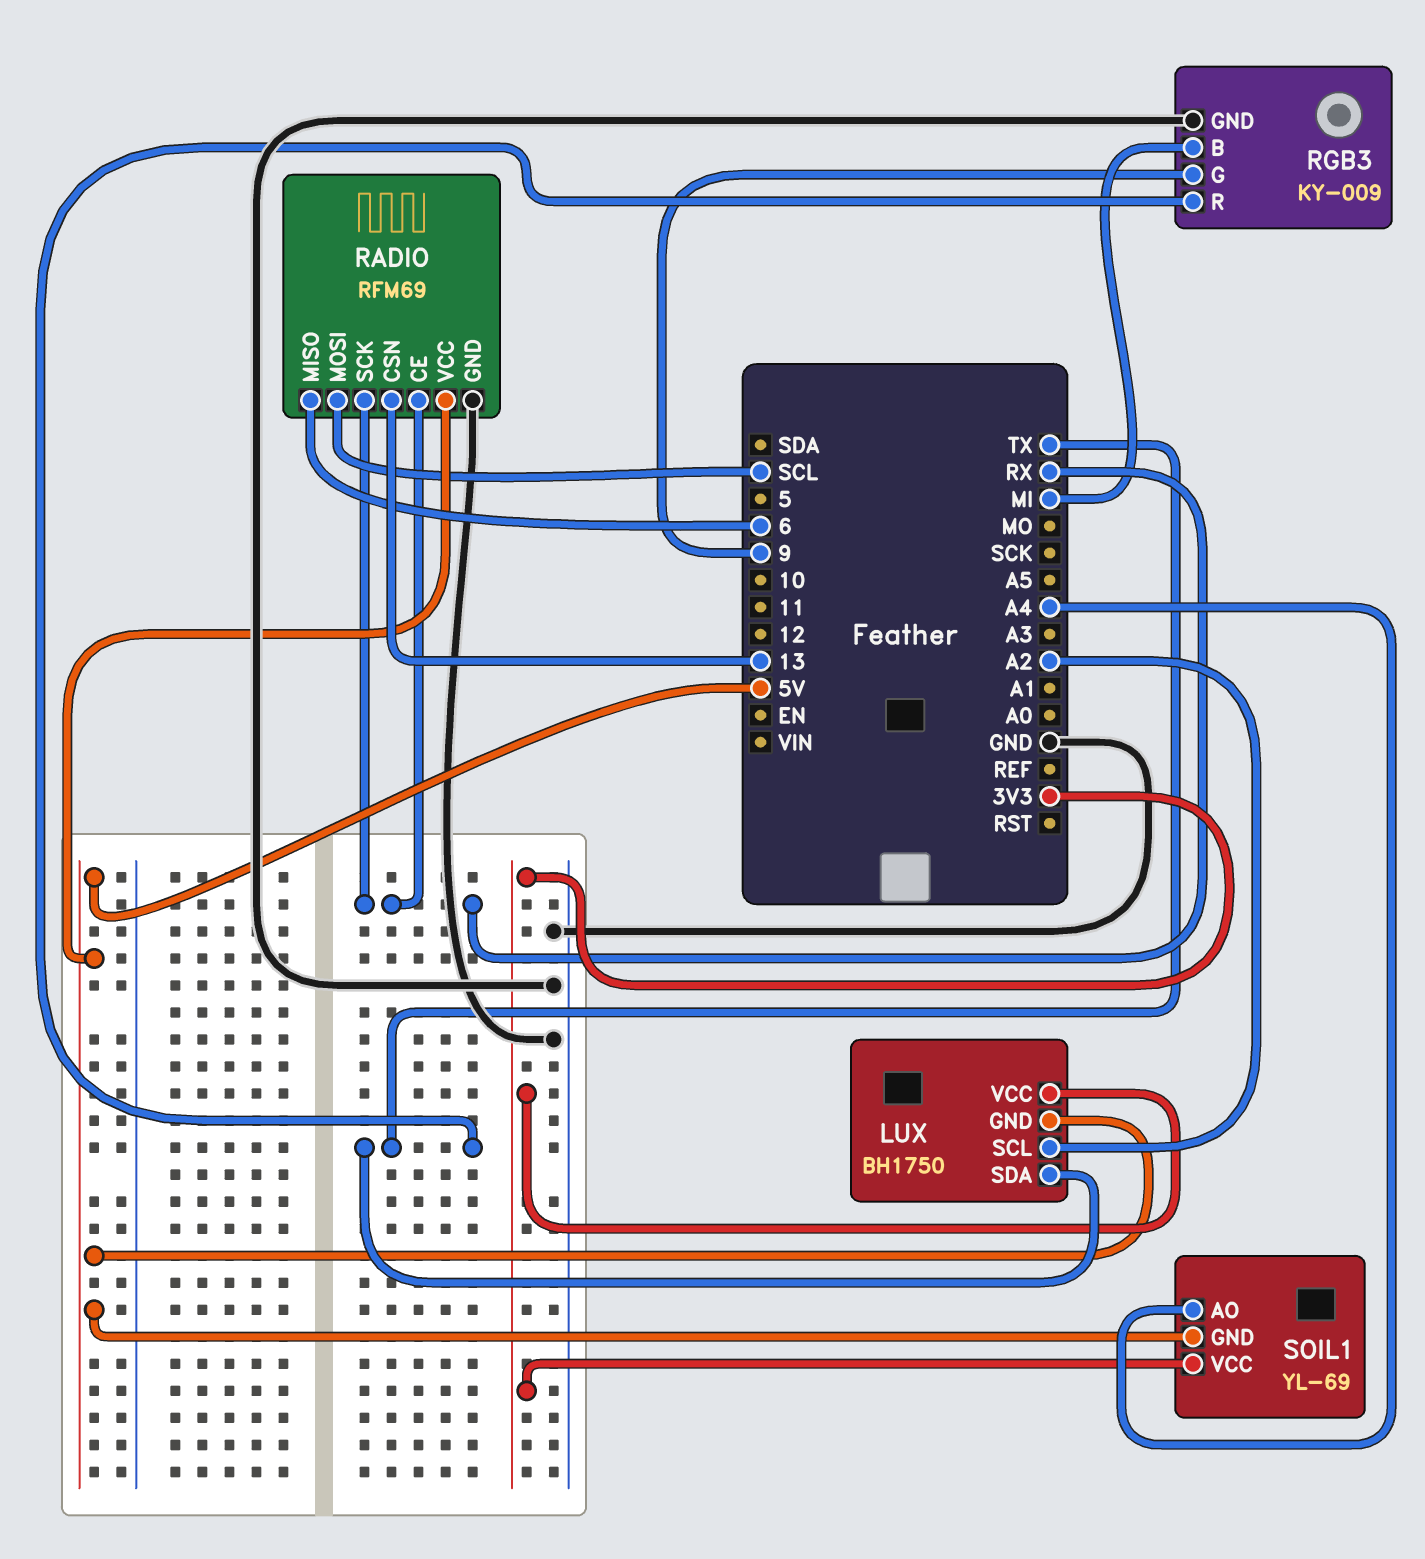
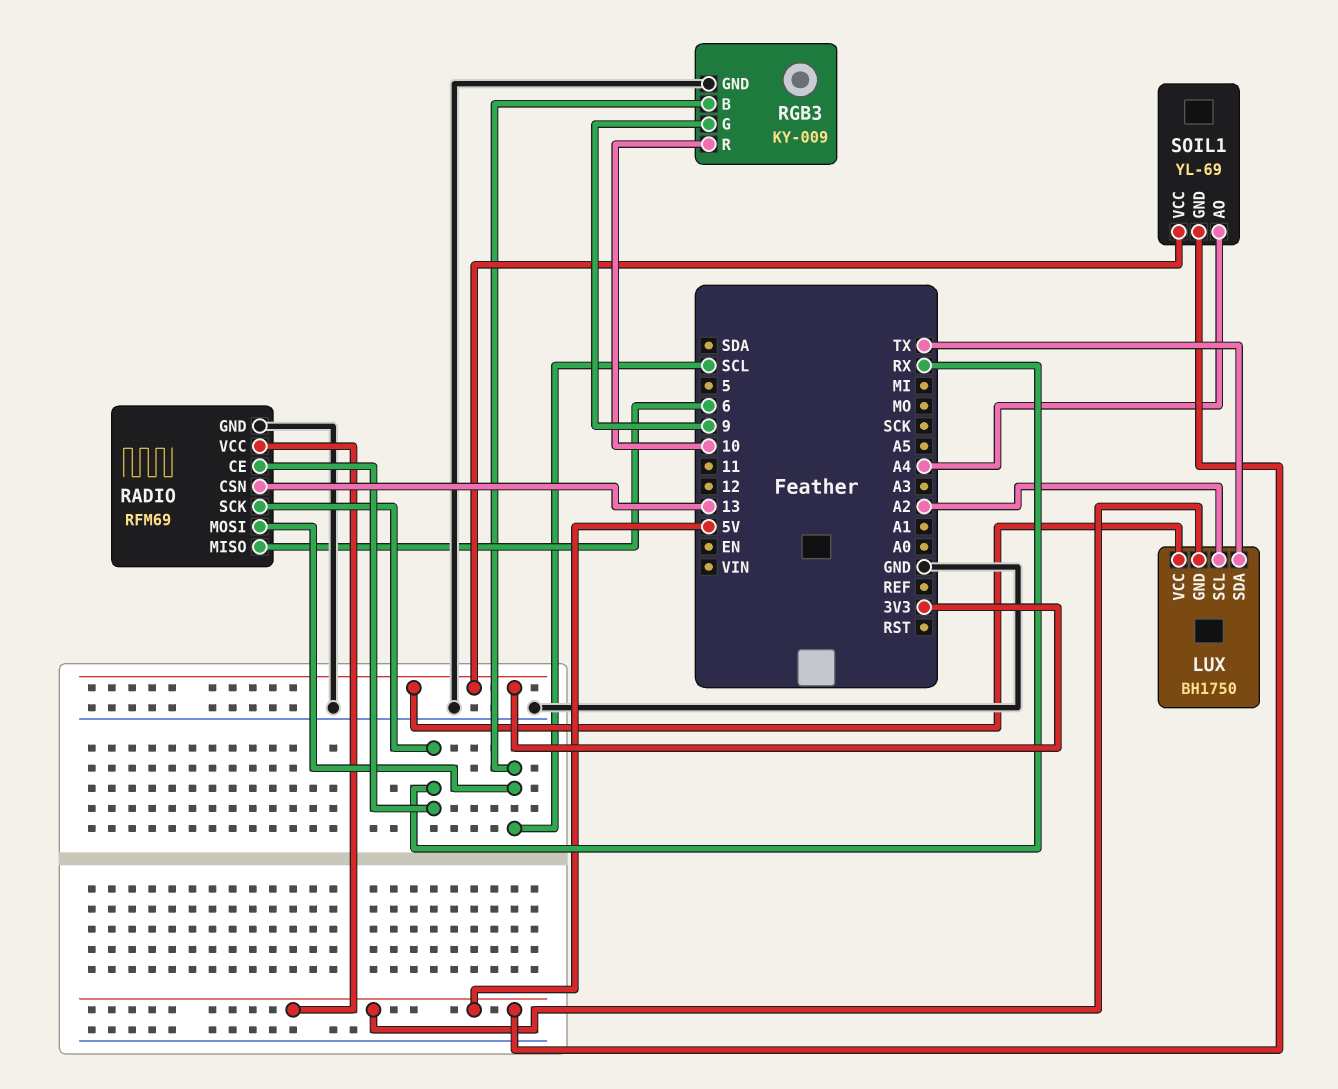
RGB3 pin B: MI -> SCL
RGB3 pin R: TX -> 10

